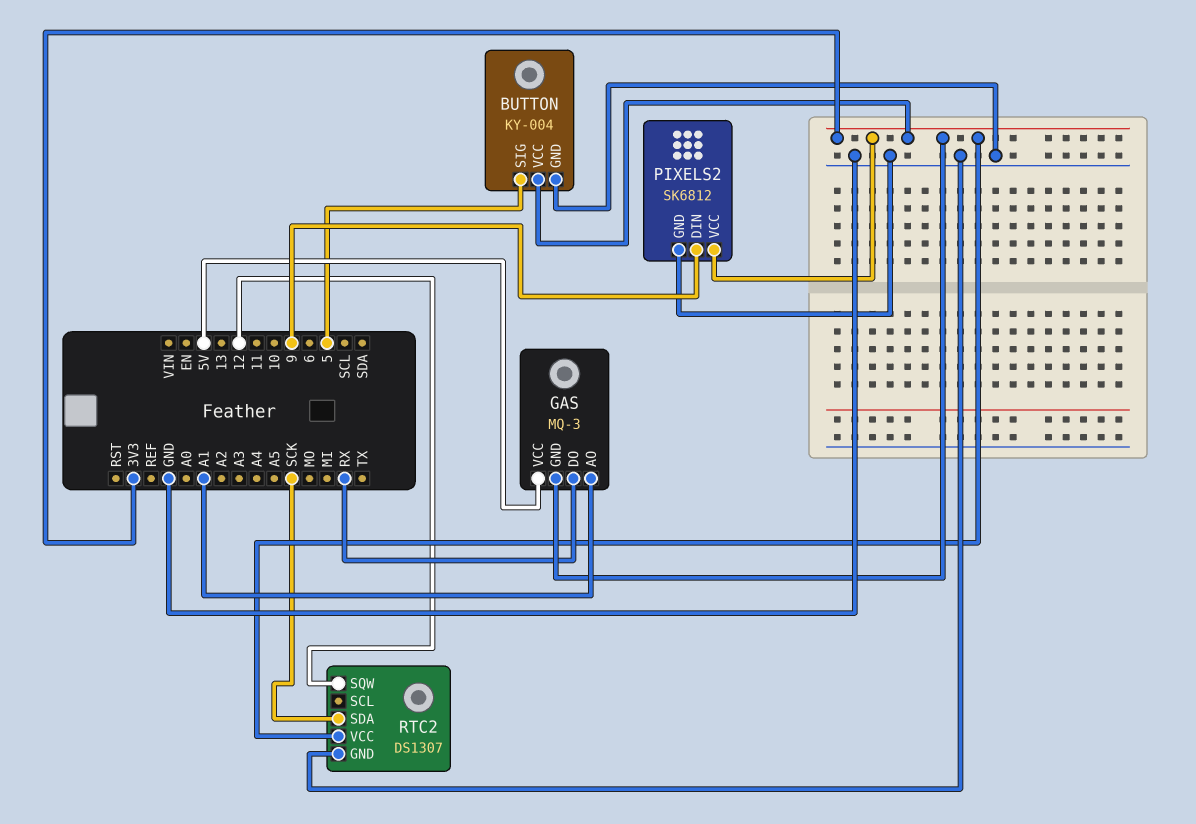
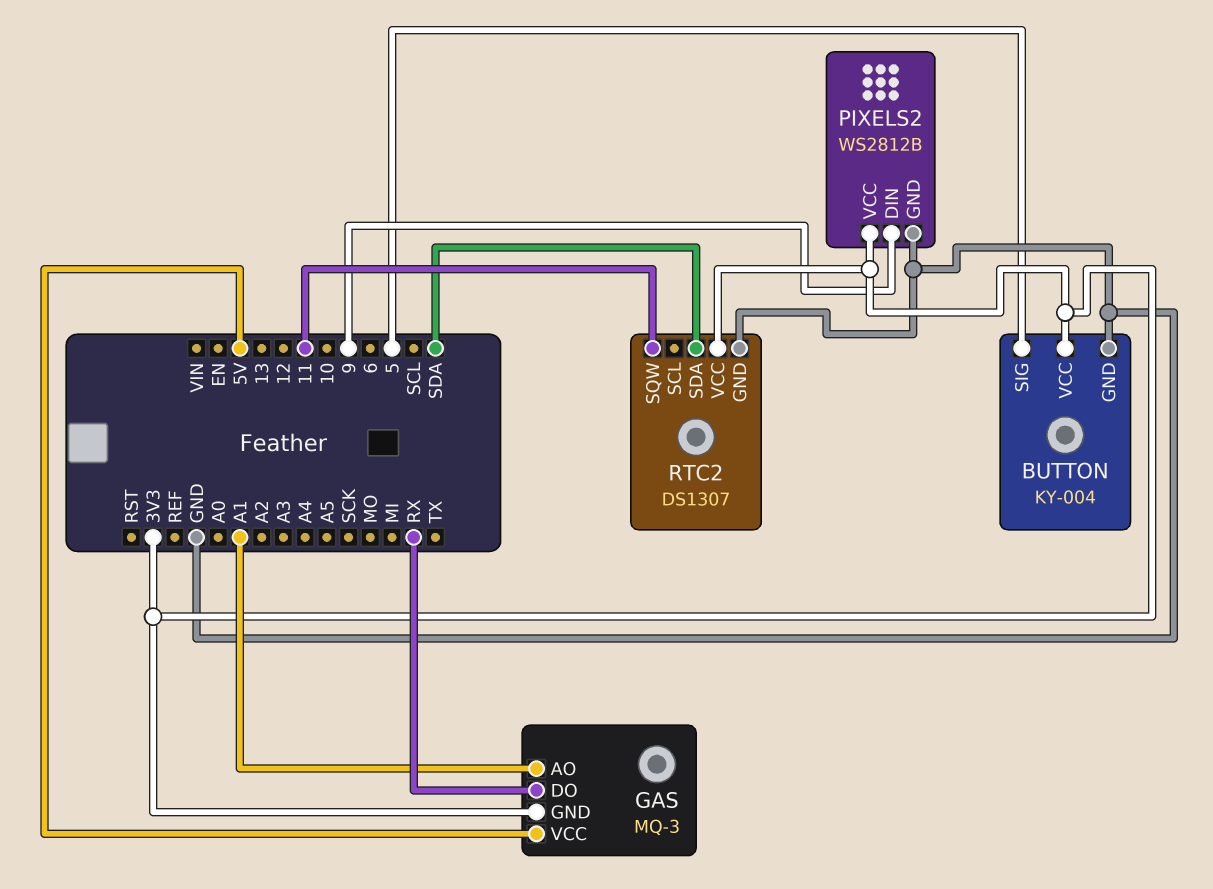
PIXELS2: SK6812 -> WS2812B
RTC2 pin SDA: SCK -> SDA
RTC2 pin SQW: 12 -> 11

